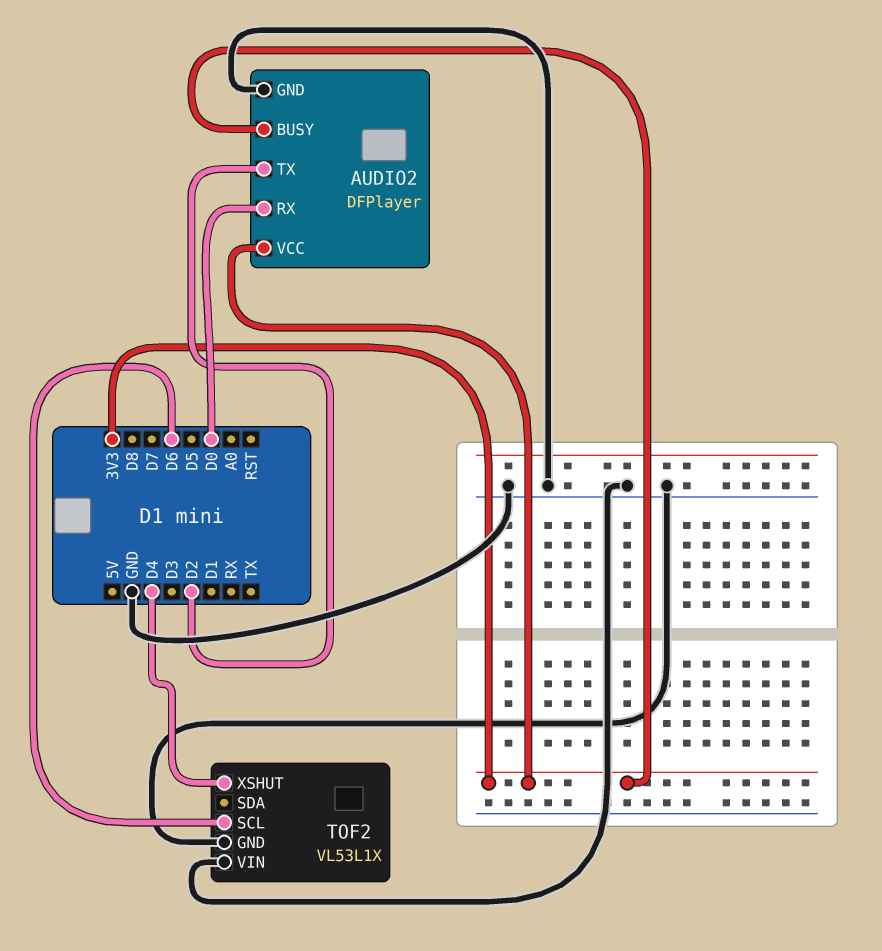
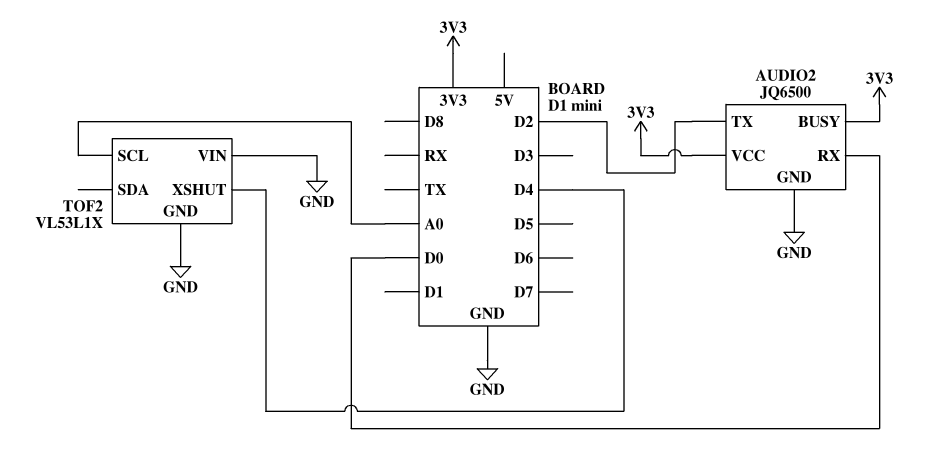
AUDIO2: DFPlayer -> JQ6500
TOF2 pin SCL: D6 -> A0

